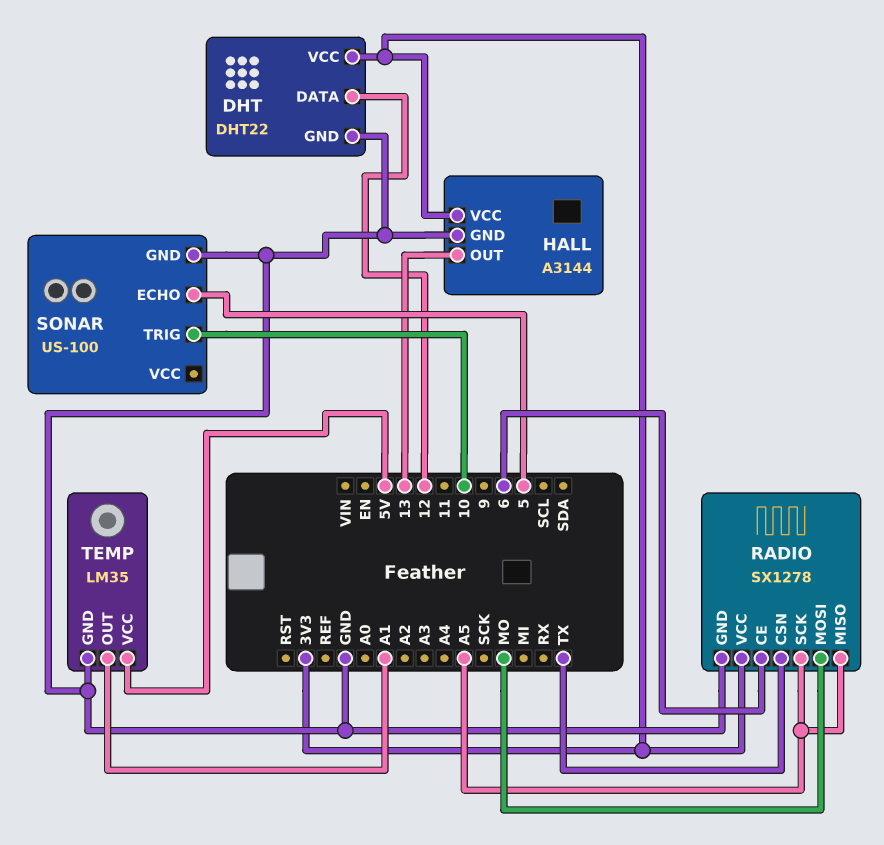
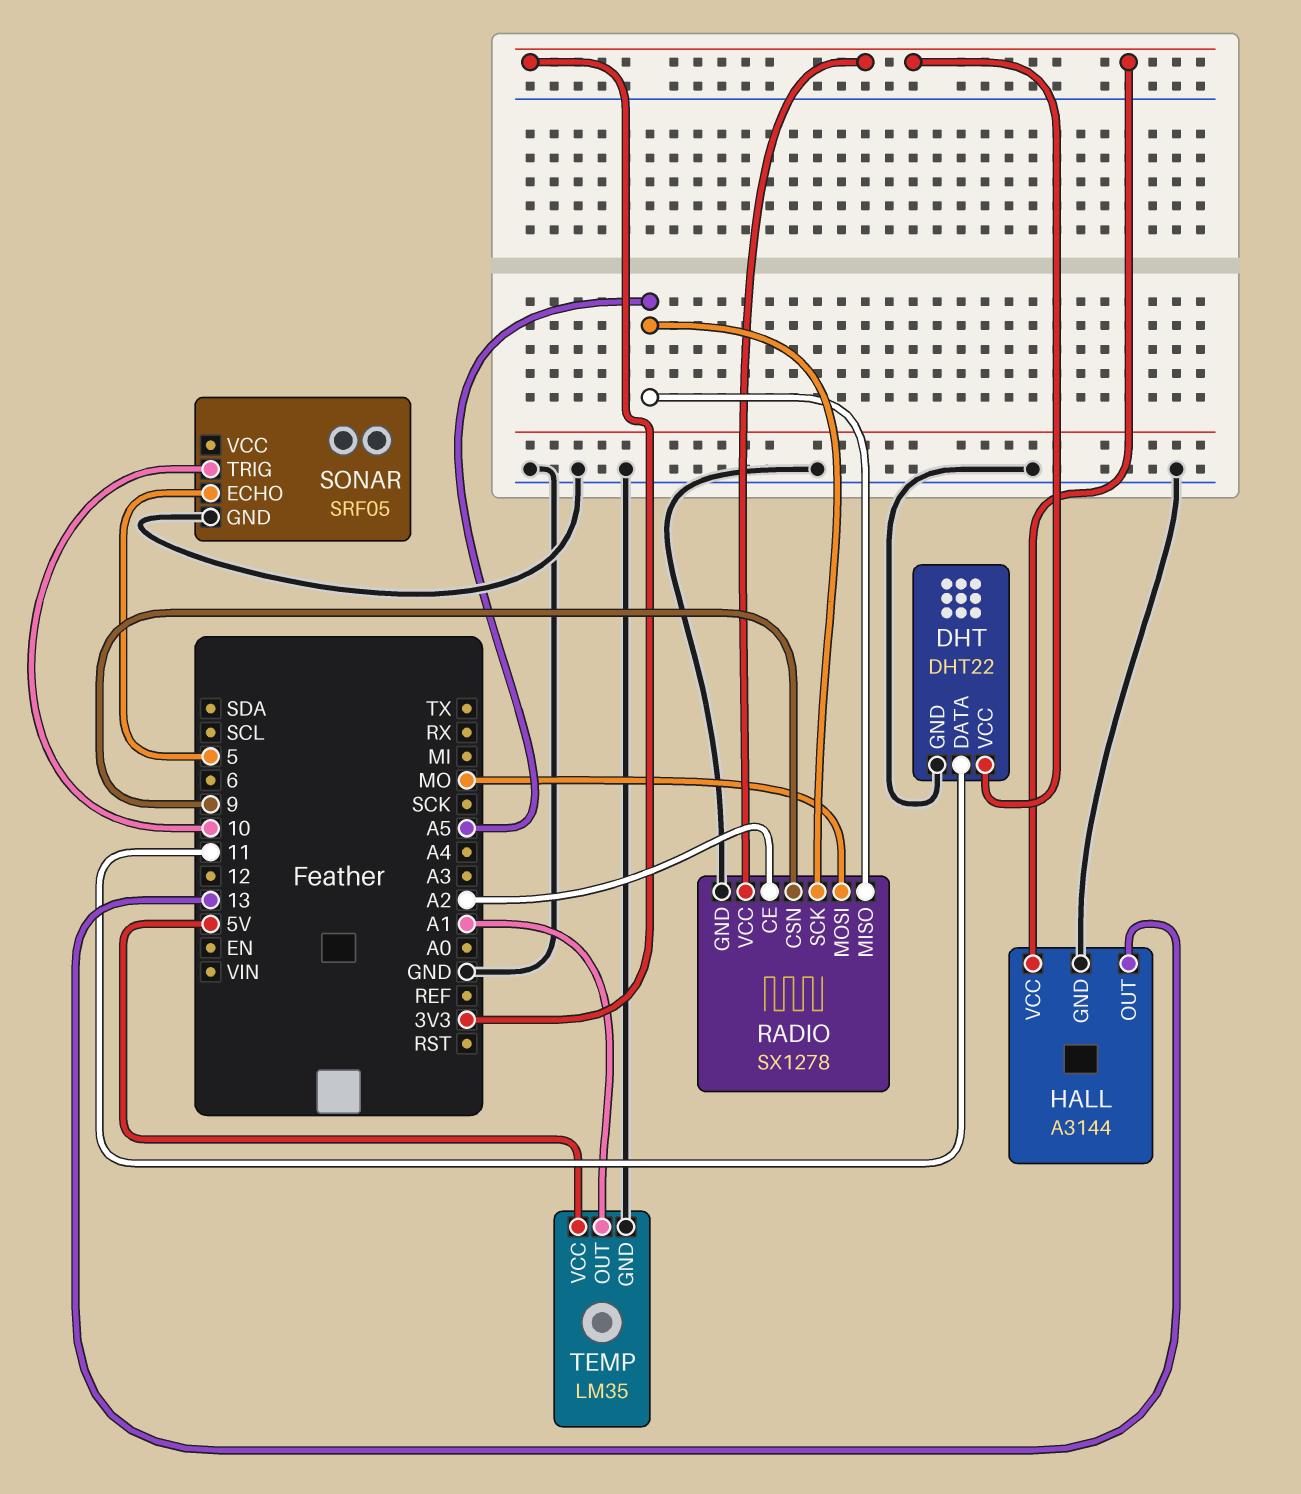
DHT pin DATA: 12 -> 11
RADIO pin CE: 6 -> A2
RADIO pin CSN: TX -> 9
SONAR: US-100 -> SRF05

